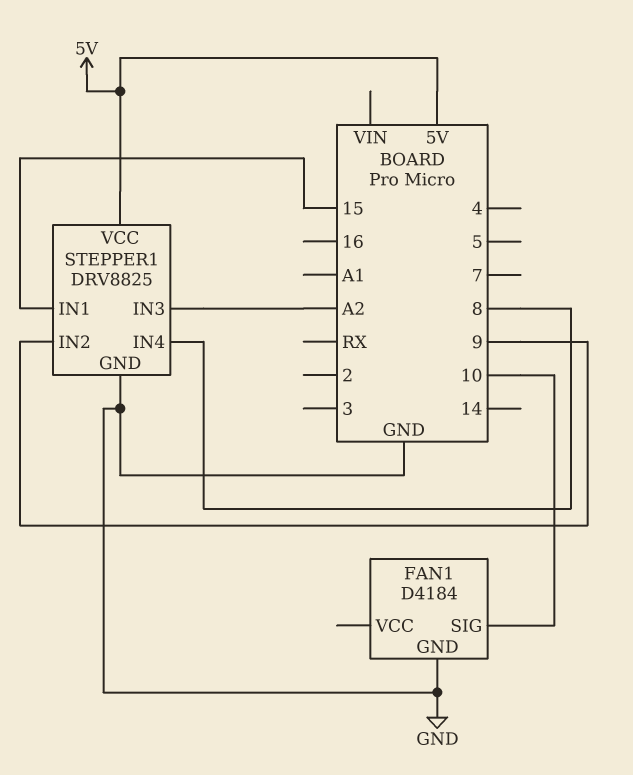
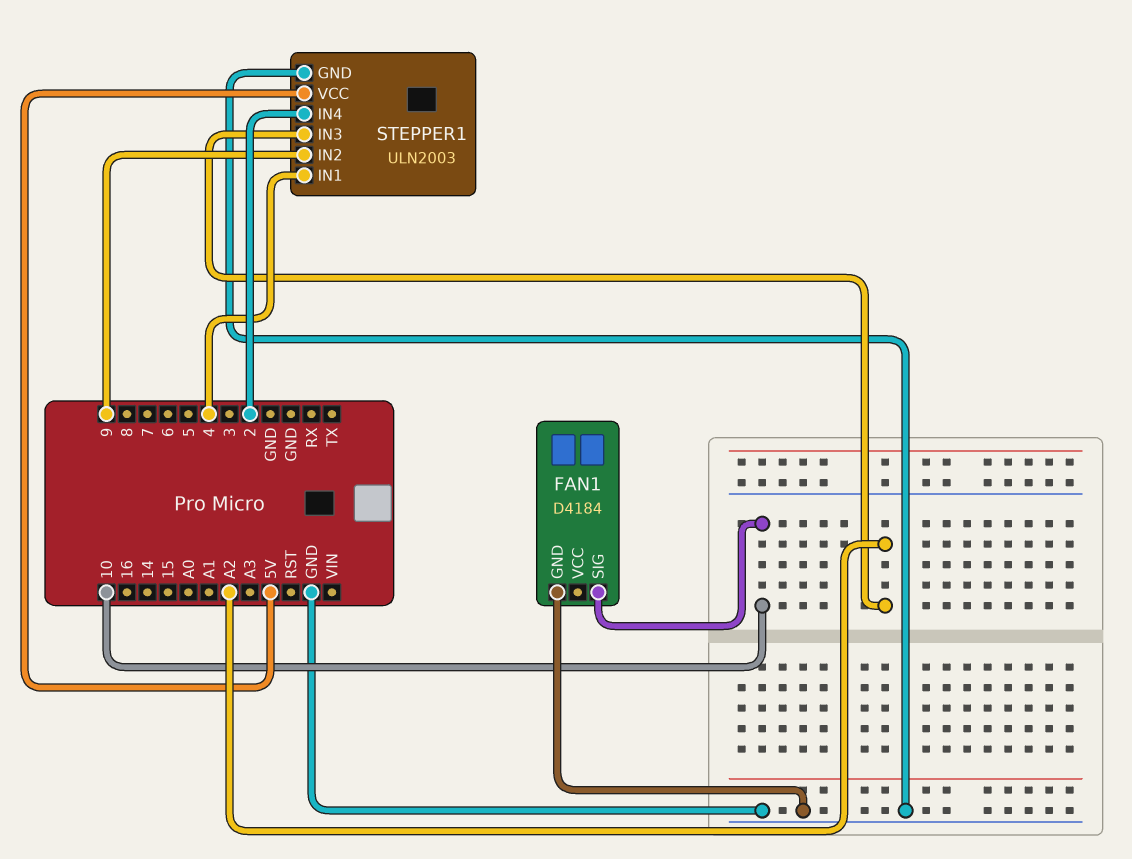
STEPPER1: DRV8825 -> ULN2003
STEPPER1 pin IN1: 15 -> 4
STEPPER1 pin IN4: 8 -> 2

